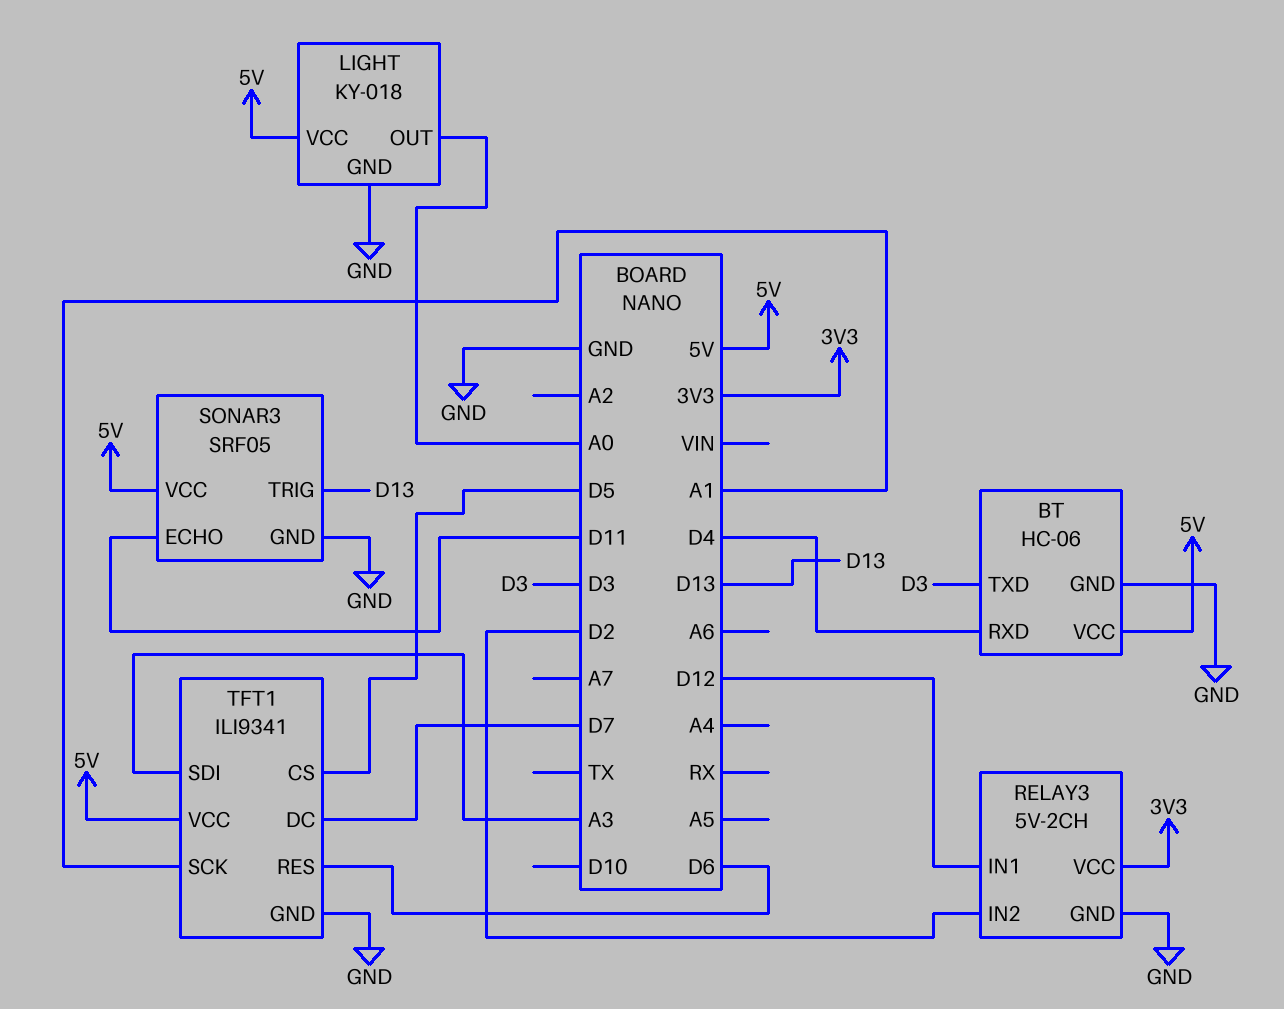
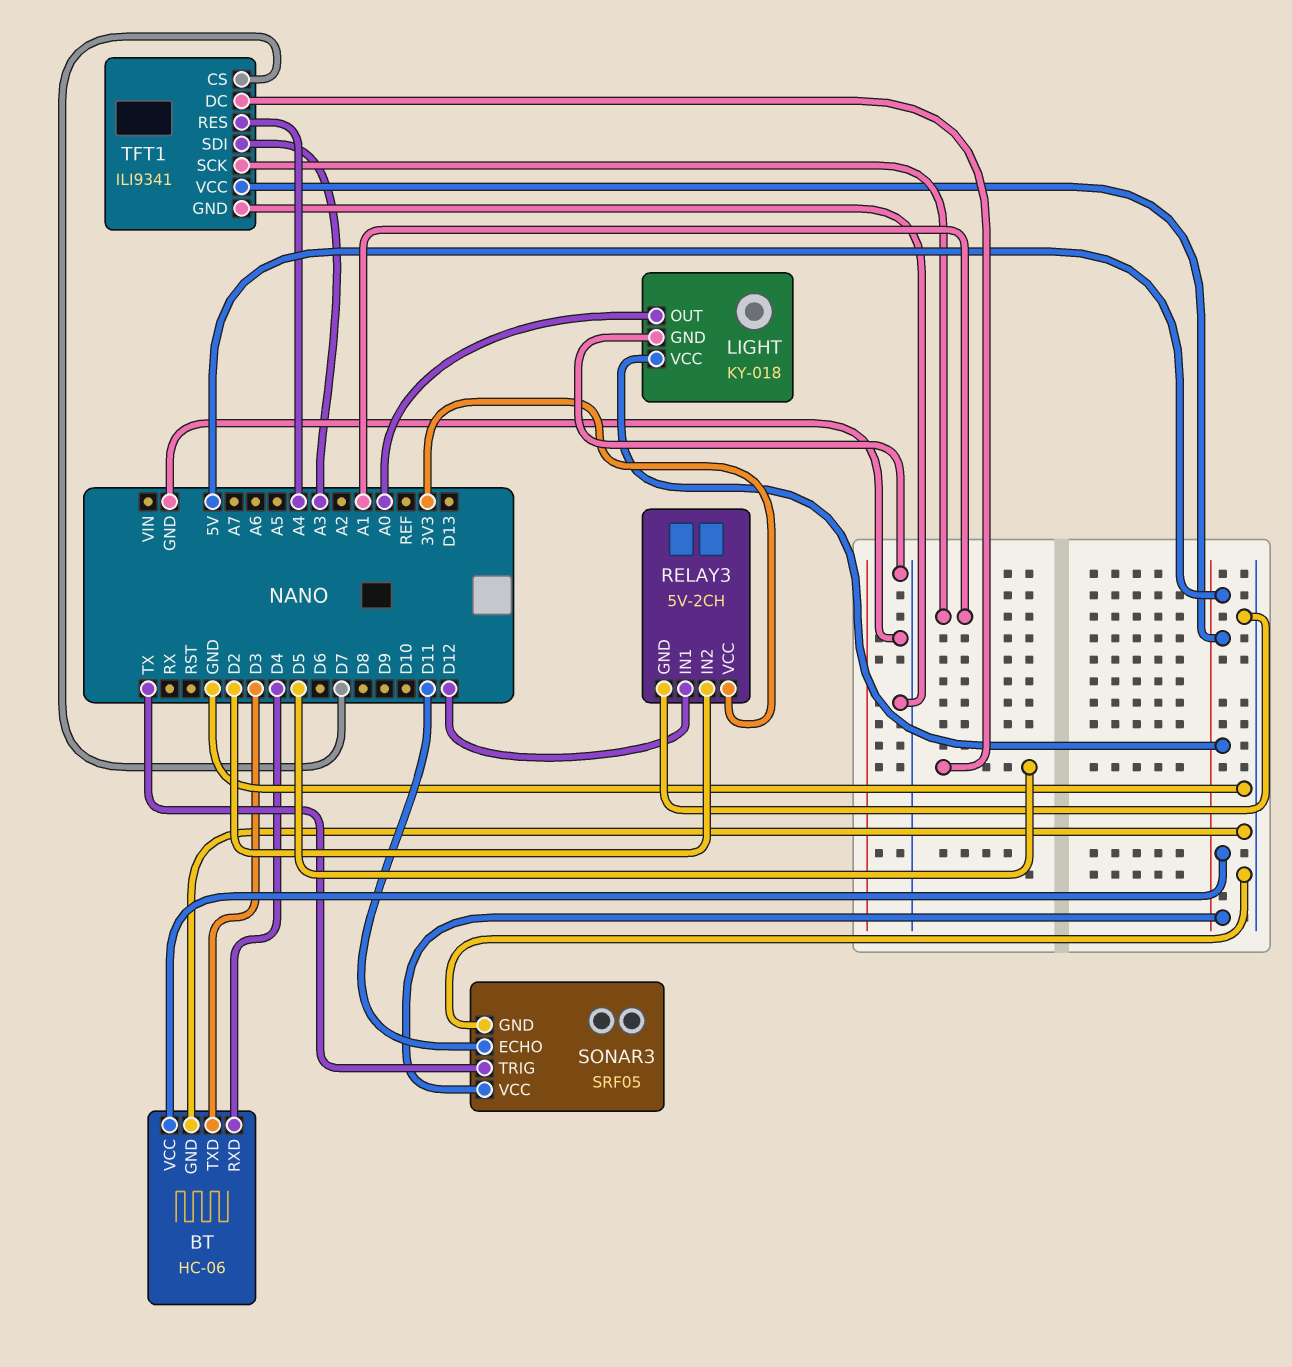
SONAR3 pin TRIG: D13 -> TX
TFT1 pin CS: D5 -> D7
TFT1 pin DC: D7 -> D5
TFT1 pin RES: D6 -> A4

